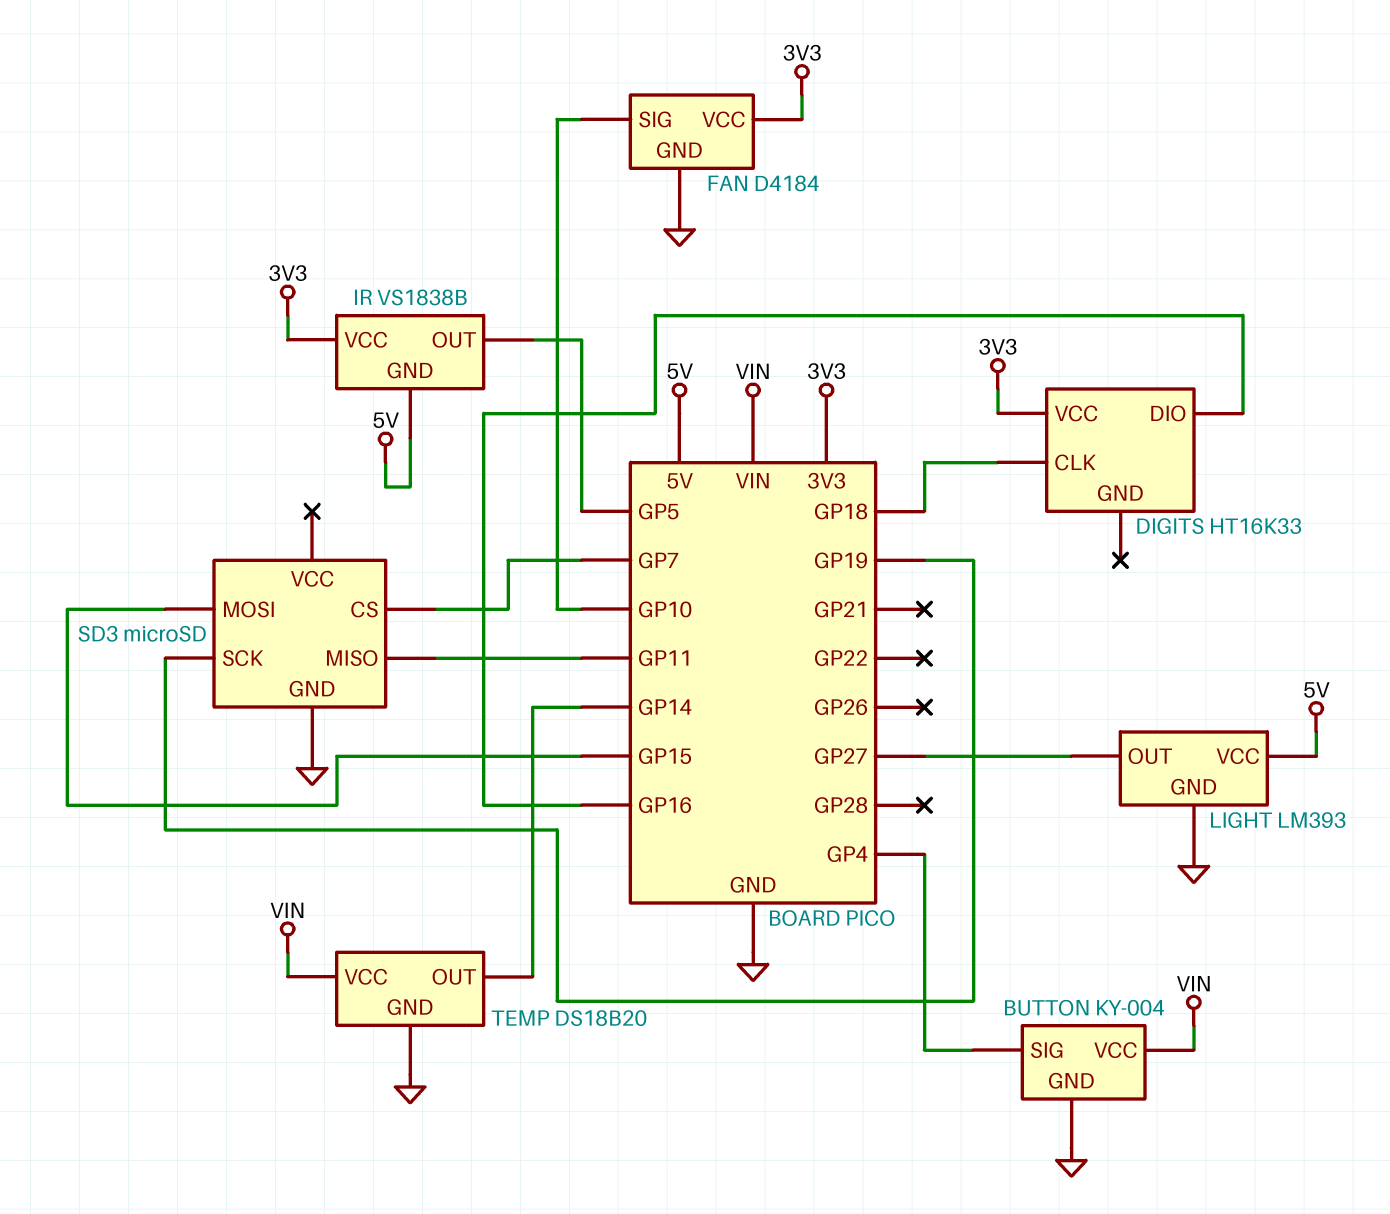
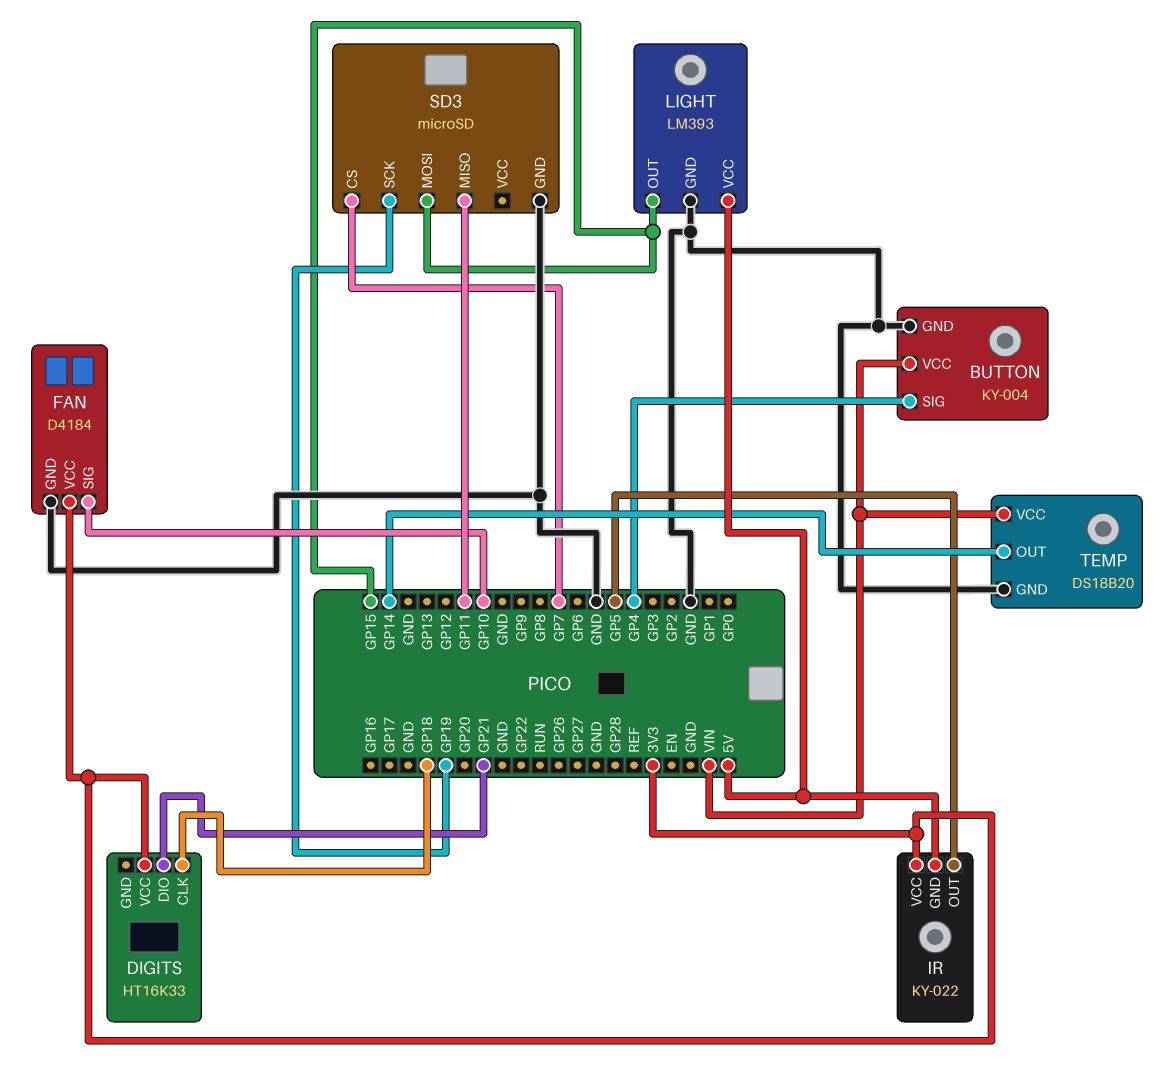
DIGITS pin DIO: GP16 -> GP21
IR: VS1838B -> KY-022
LIGHT pin OUT: GP27 -> GP15

